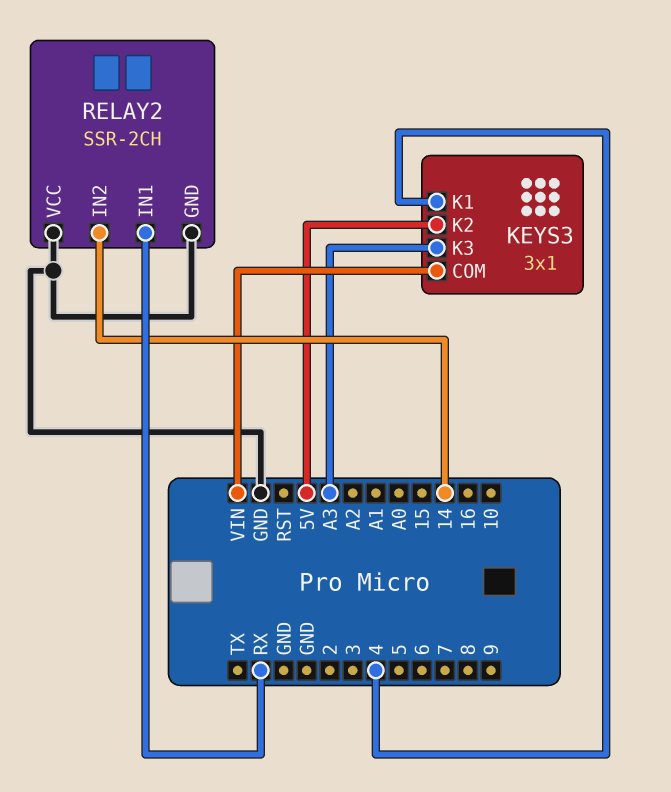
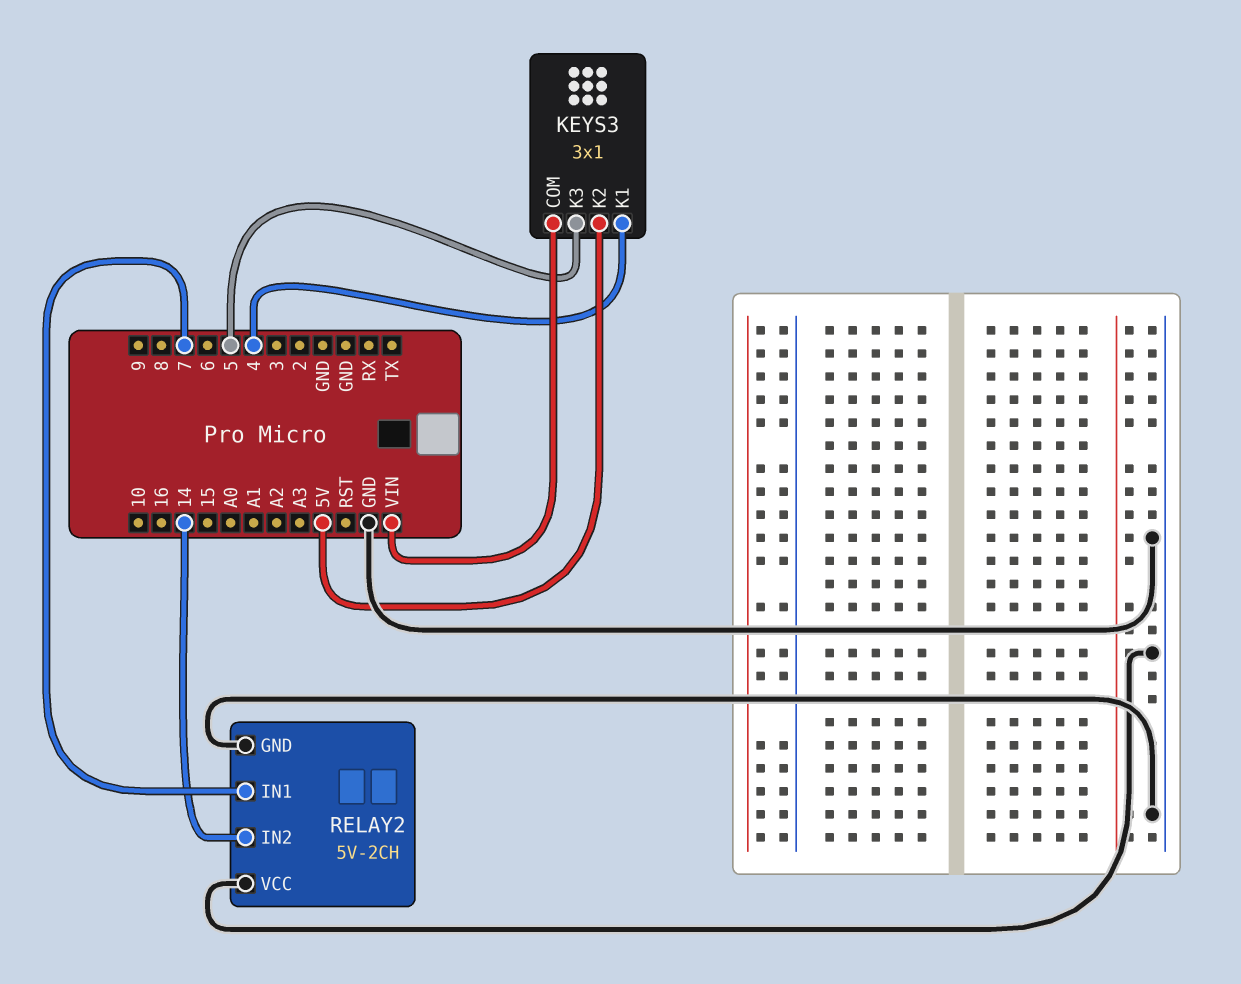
KEYS3 pin K3: A3 -> 5
RELAY2: SSR-2CH -> 5V-2CH
RELAY2 pin IN1: RX -> 7

